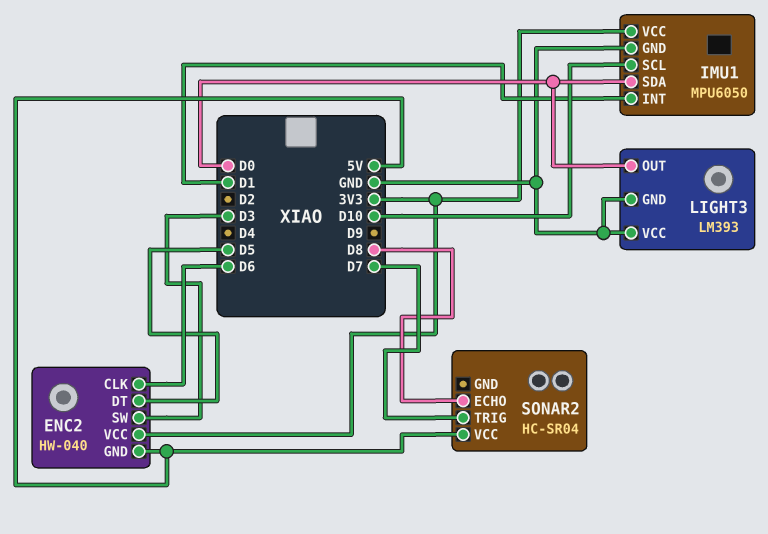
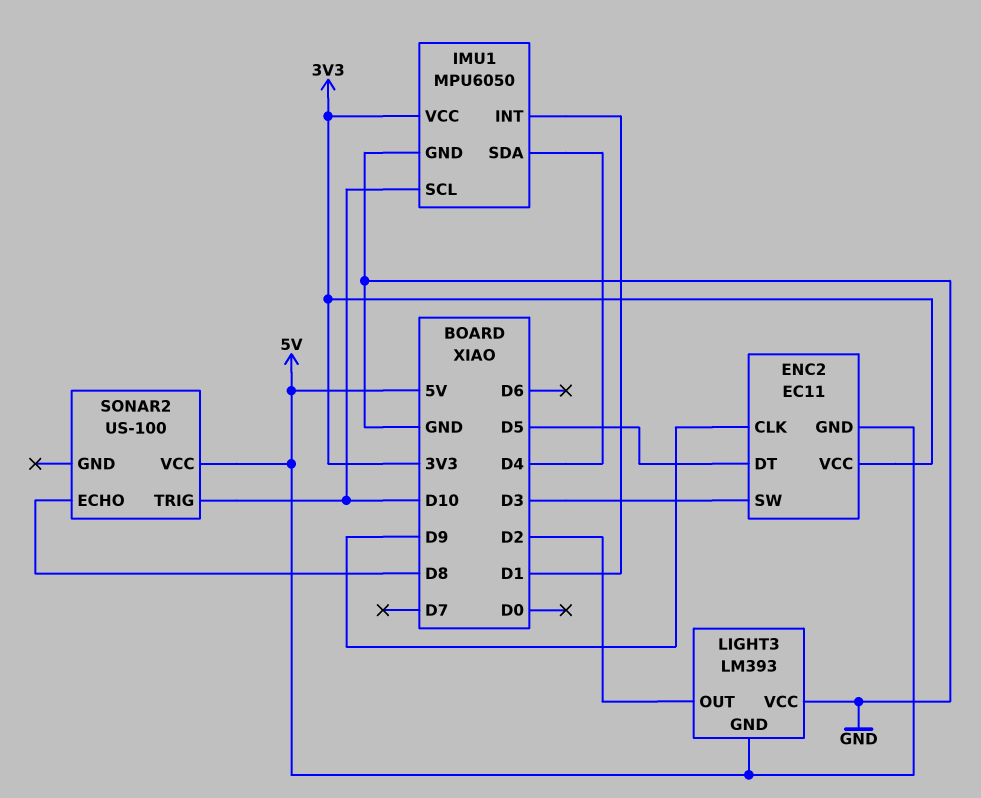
ENC2: HW-040 -> EC11
ENC2 pin CLK: D6 -> D9
IMU1 pin SDA: D0 -> D4
LIGHT3 pin GND: GND -> 5V
LIGHT3 pin OUT: D0 -> D2
SONAR2: HC-SR04 -> US-100
SONAR2 pin TRIG: D7 -> D10

